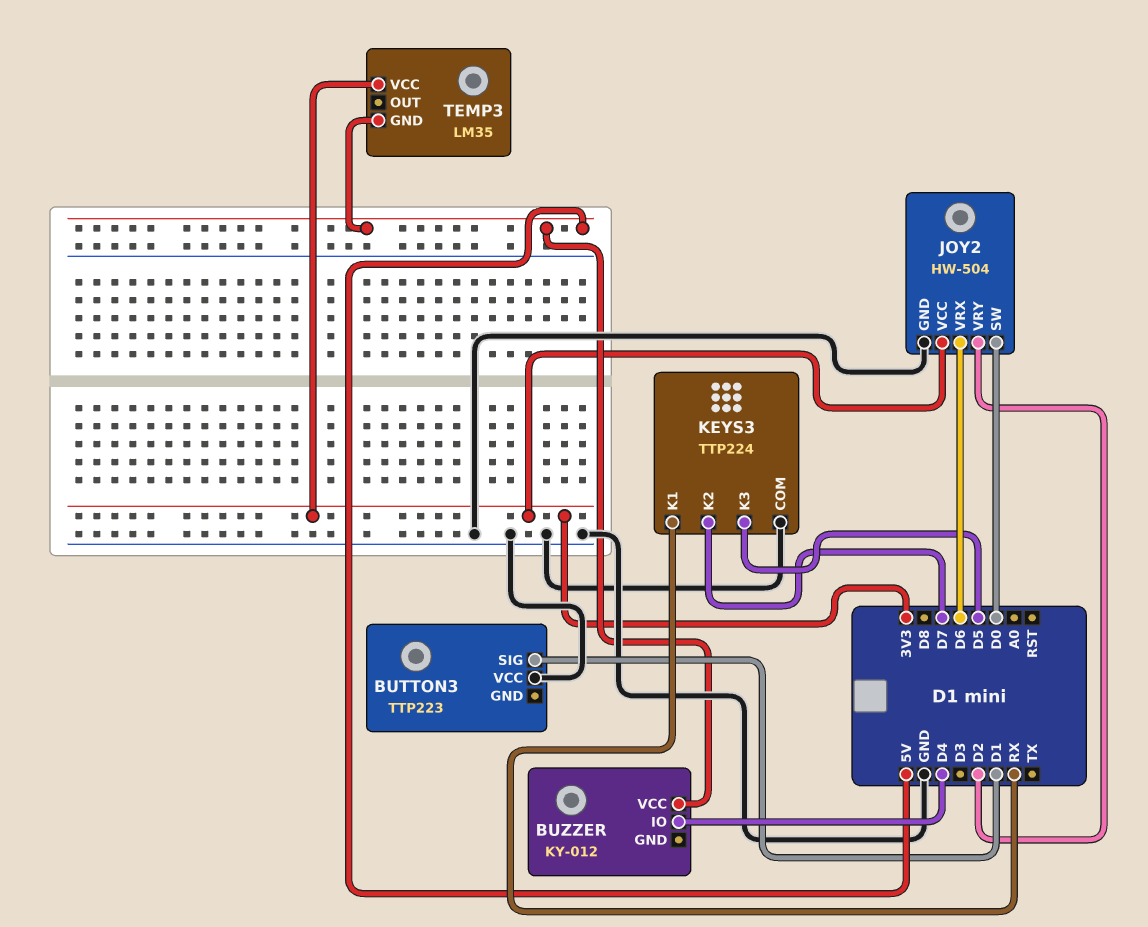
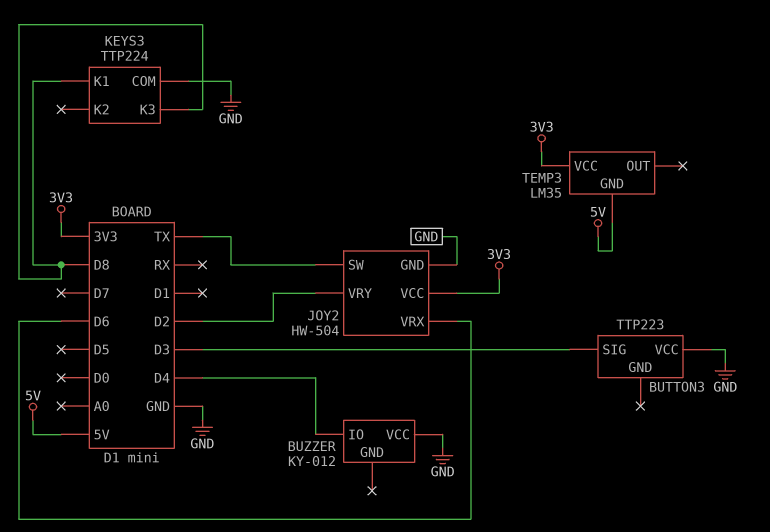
BUTTON3 pin SIG: D1 -> D3
BUZZER pin VCC: 5V -> GND
JOY2 pin SW: D0 -> TX
KEYS3 pin K1: RX -> D8
KEYS3 pin K2: D7 -> none
KEYS3 pin K3: D5 -> D8

